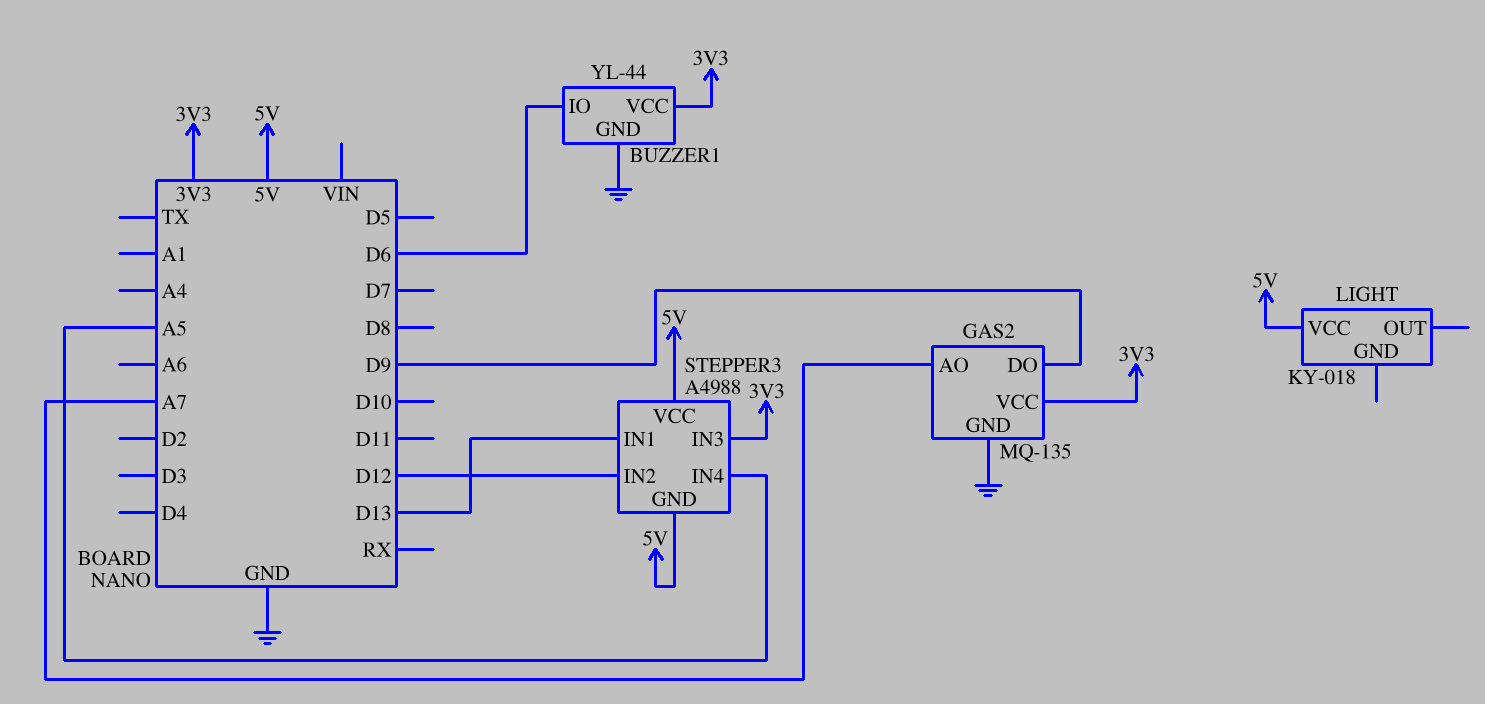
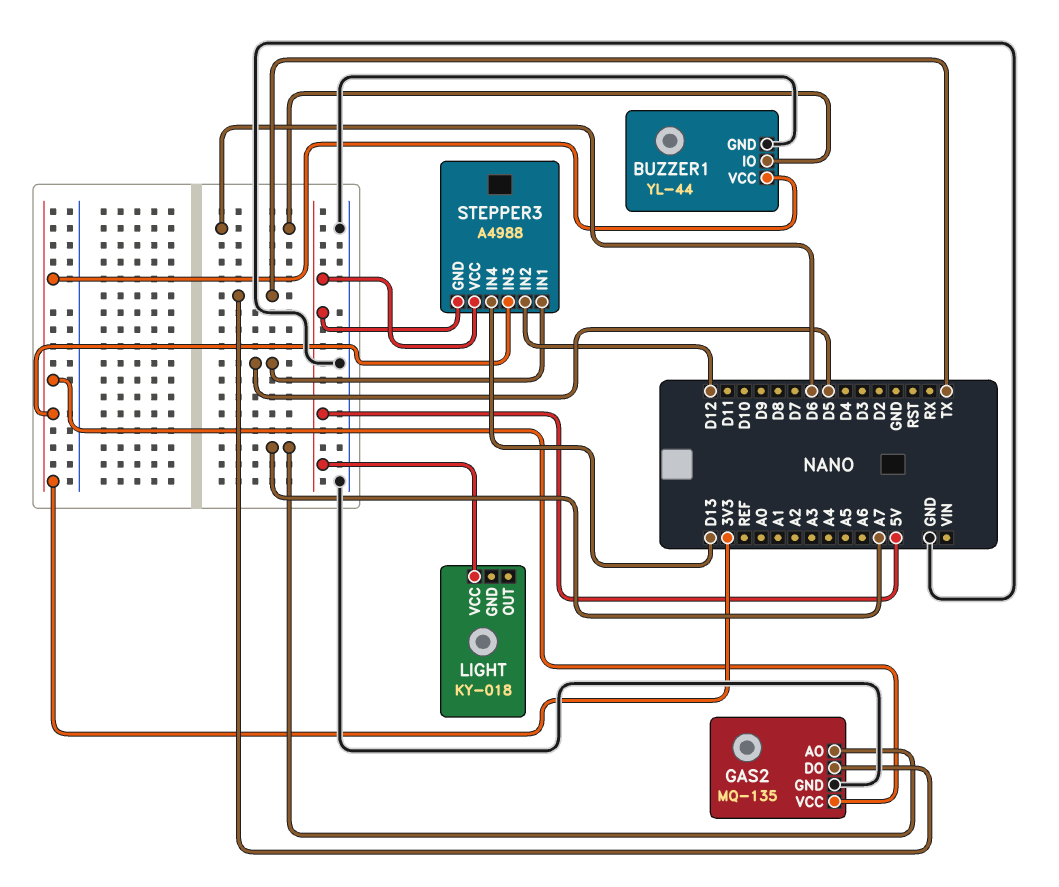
GAS2 pin DO: D9 -> TX
STEPPER3 pin IN1: D13 -> D5
STEPPER3 pin IN4: A5 -> D13

